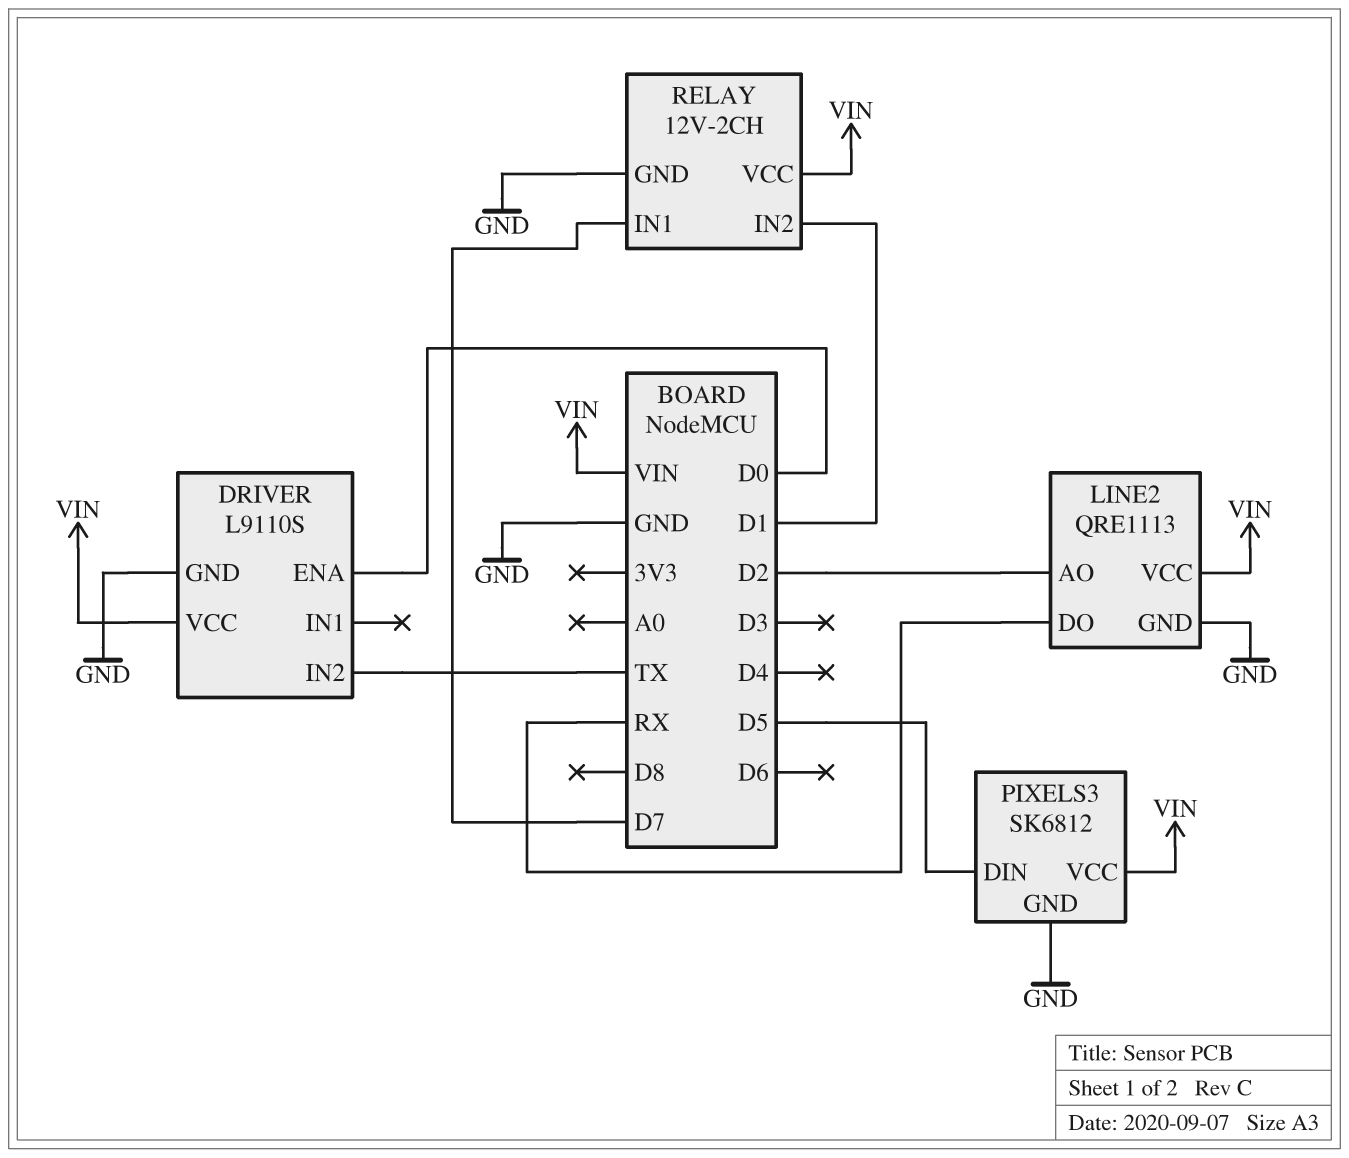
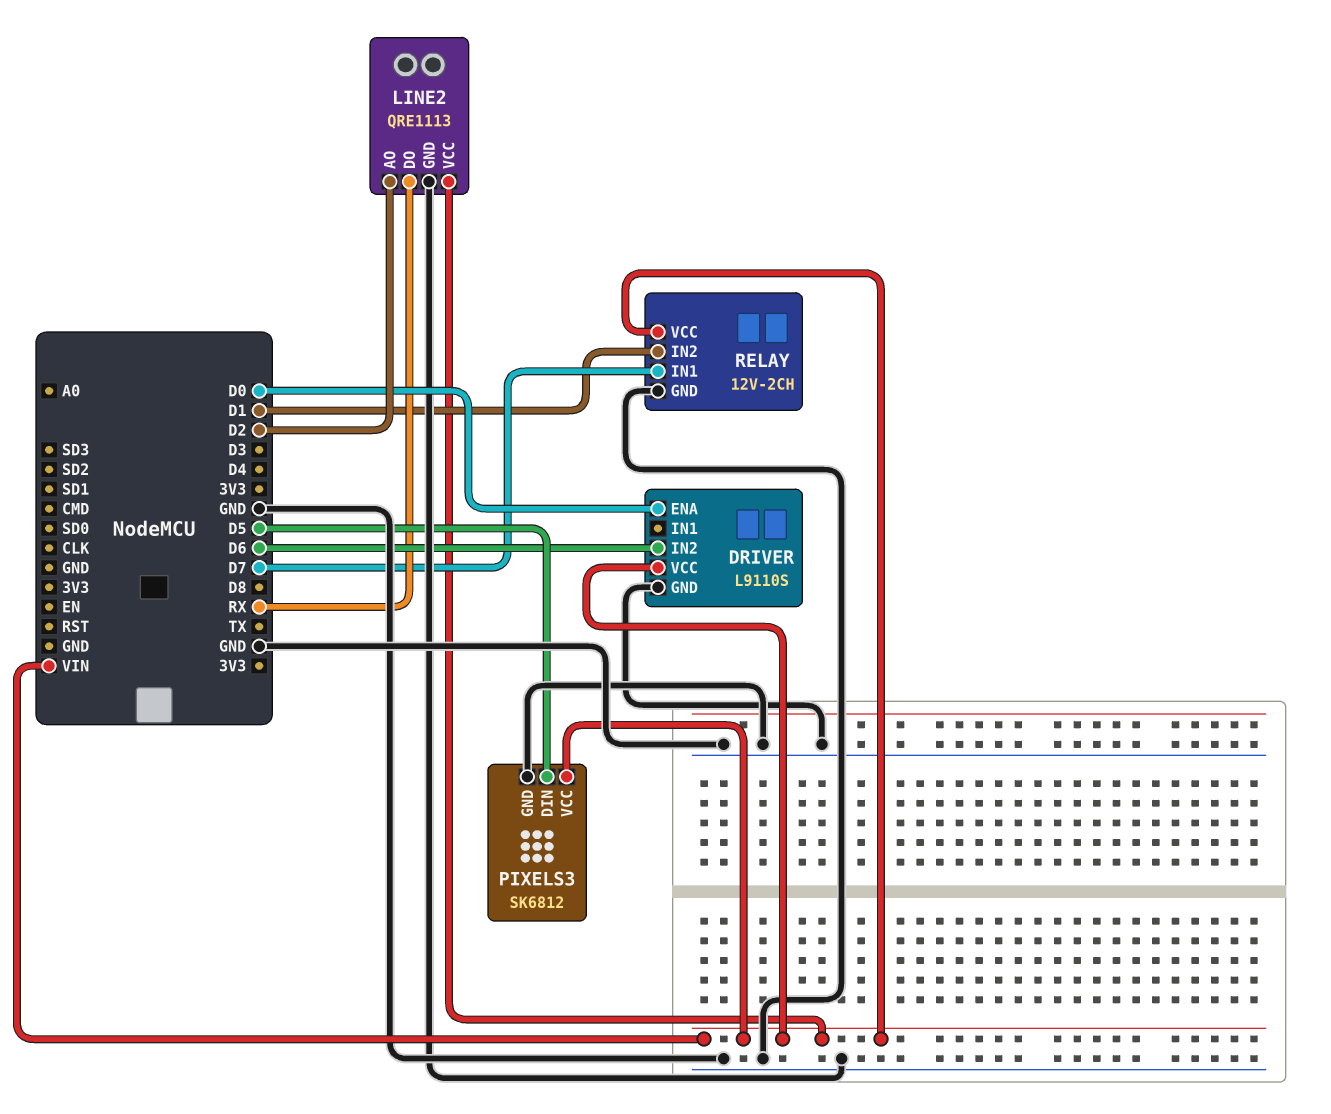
DRIVER pin IN2: TX -> D6

